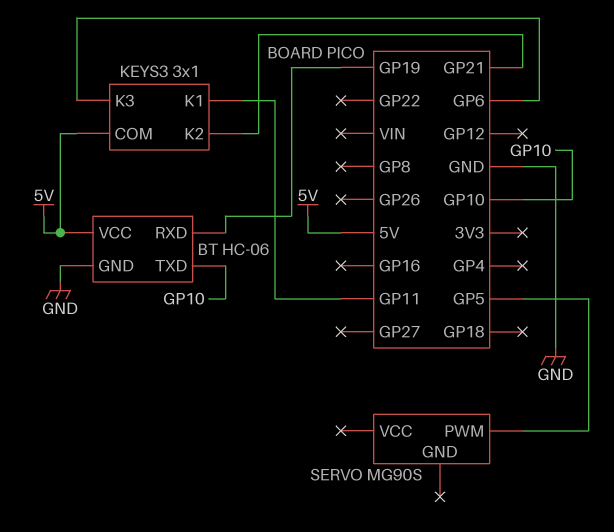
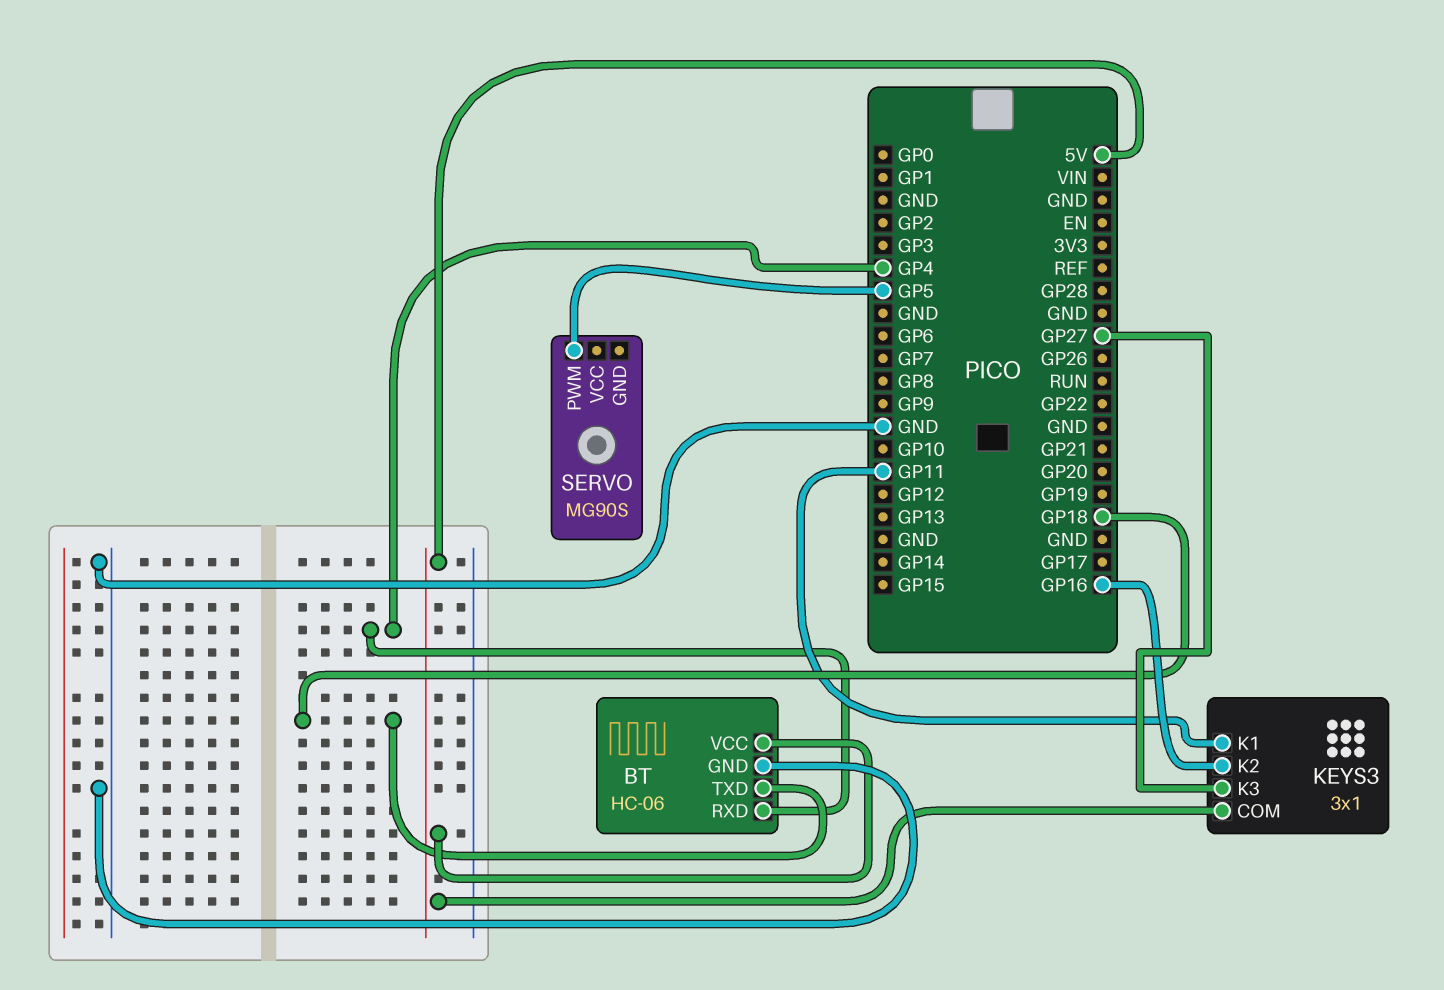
BT pin RXD: GP19 -> GP4
BT pin TXD: GP10 -> GP18
KEYS3 pin K2: GP21 -> GP16
KEYS3 pin K3: GP6 -> GP27

